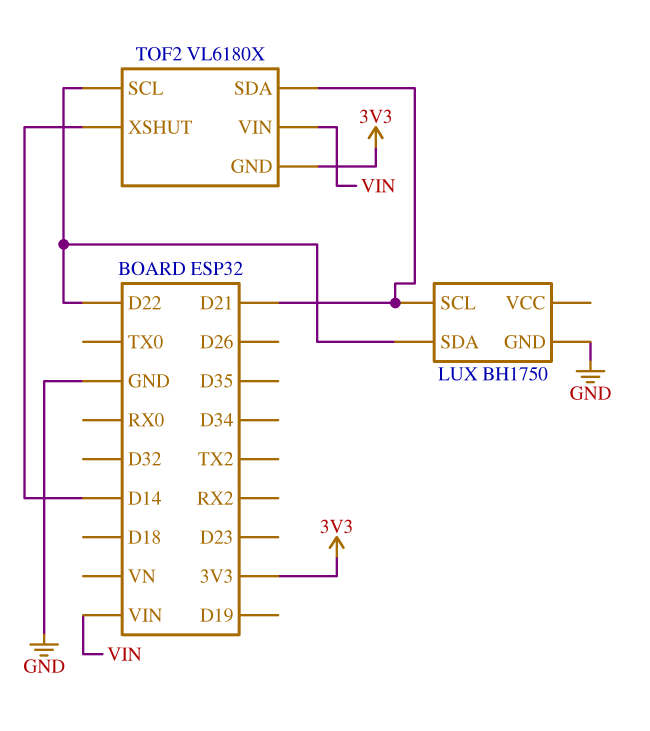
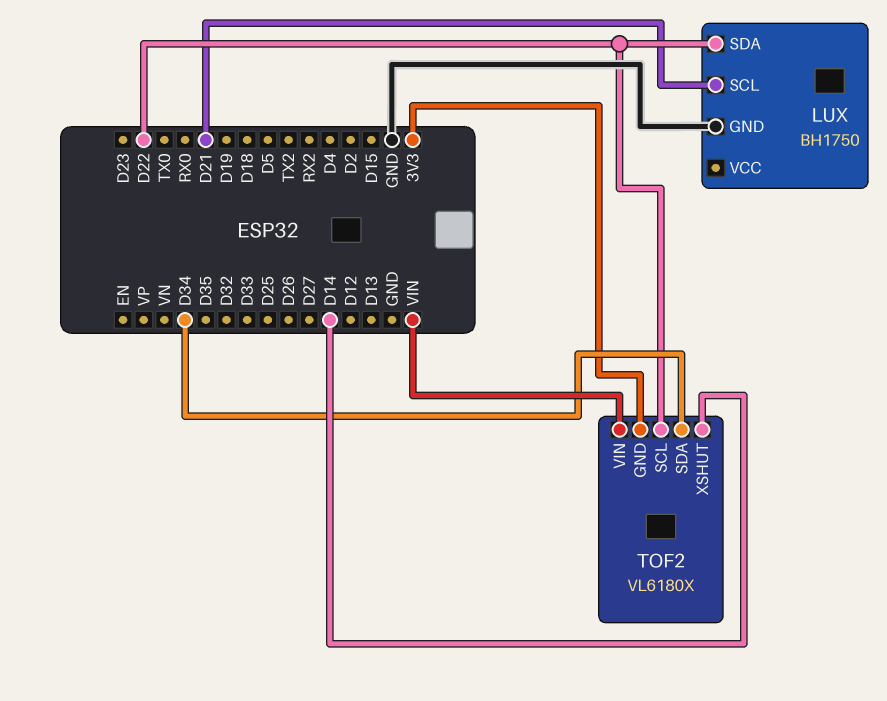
TOF2 pin SDA: D21 -> D34

